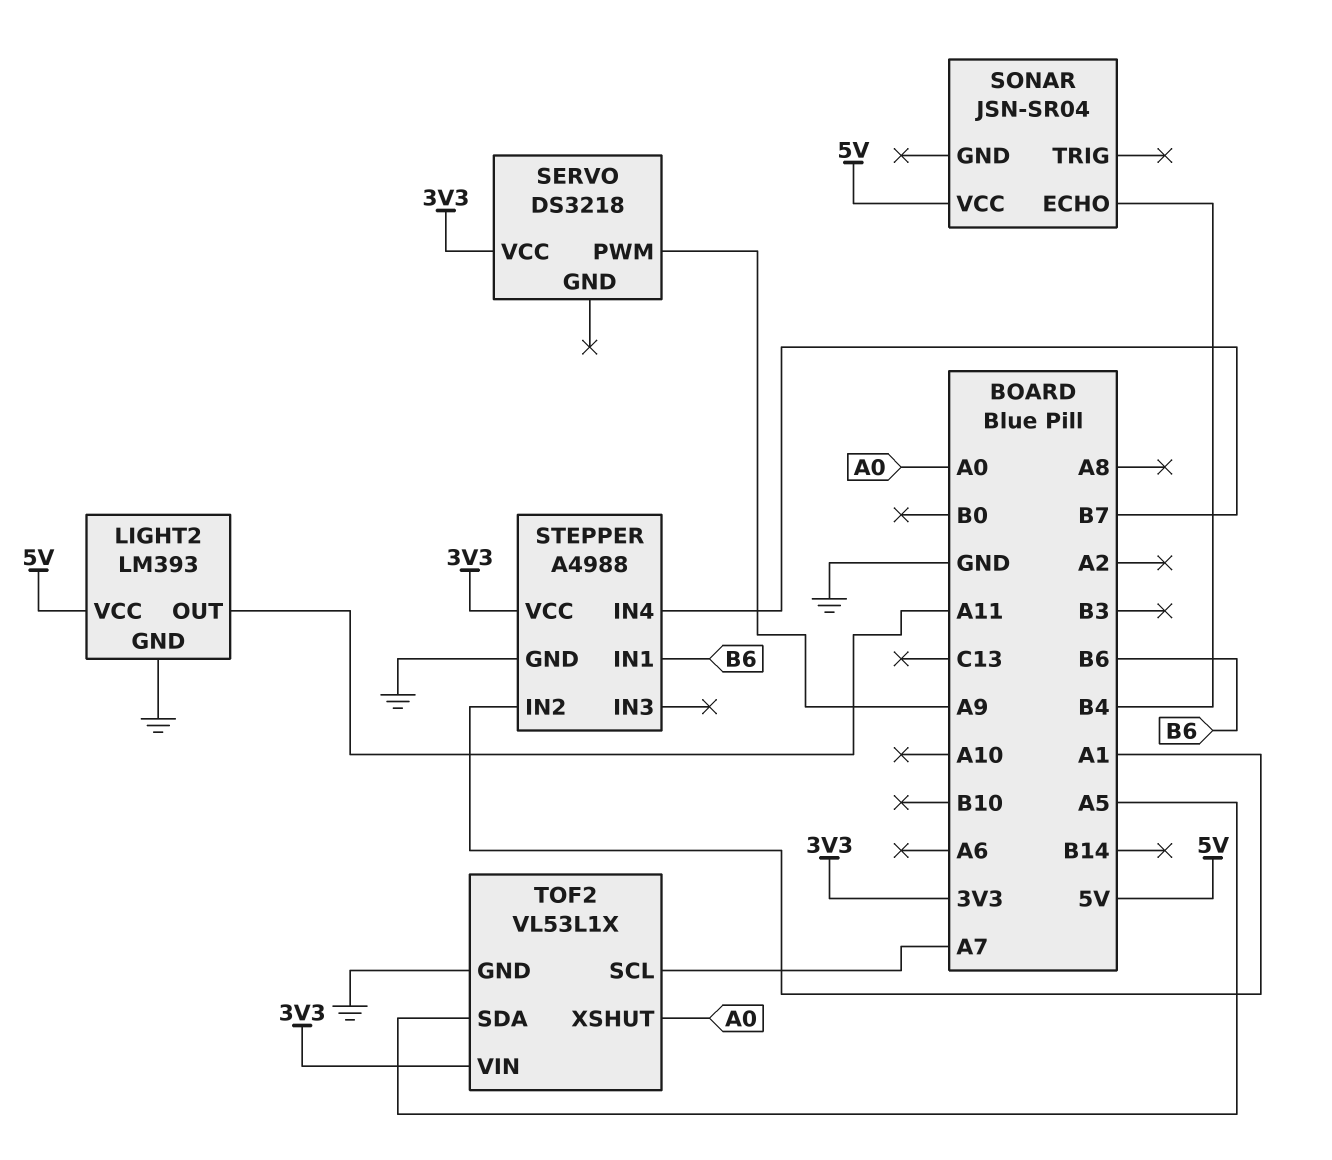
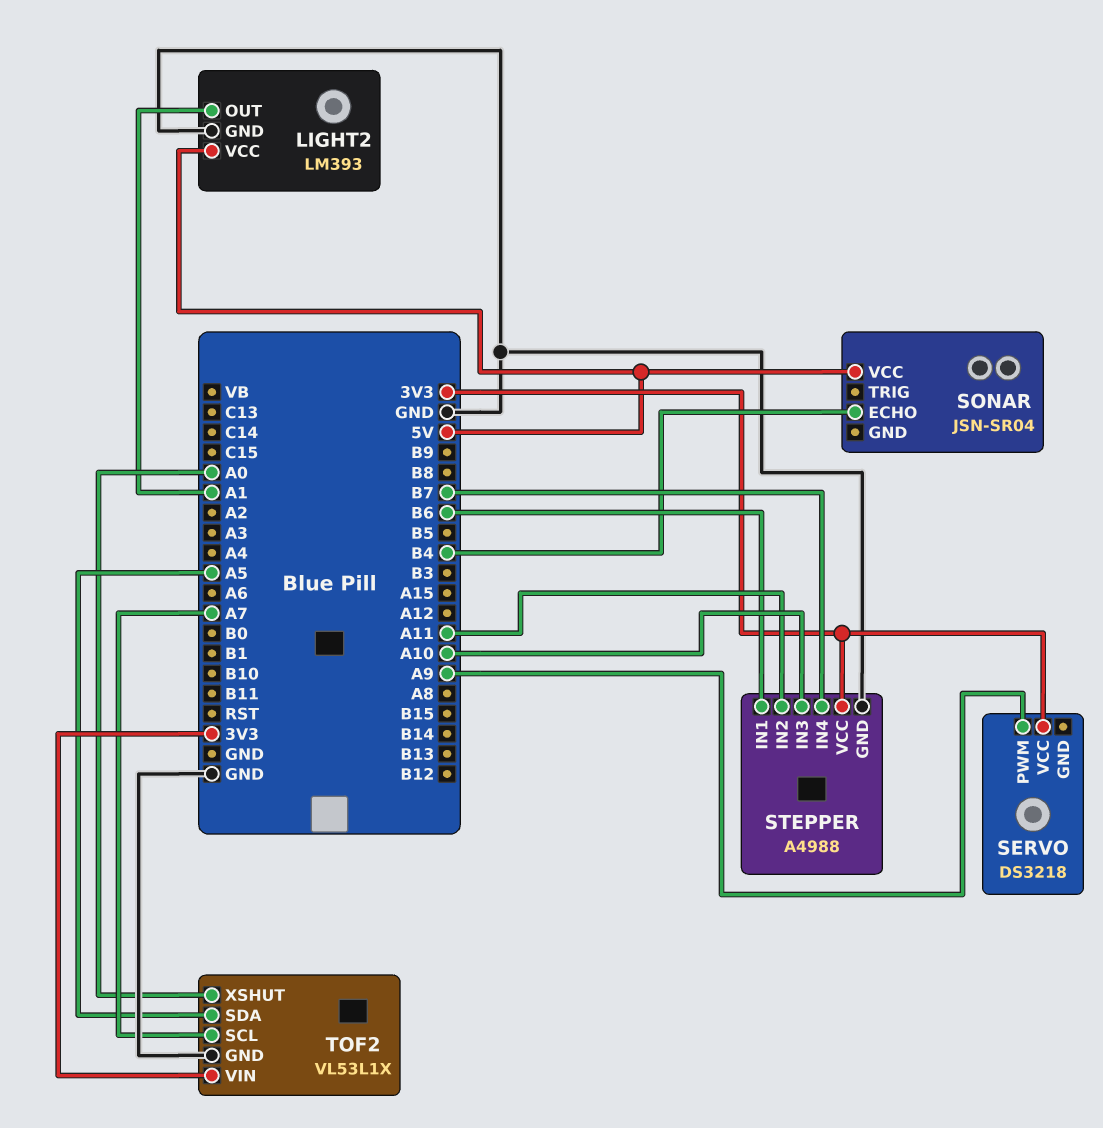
LIGHT2 pin OUT: A11 -> A1
STEPPER pin IN2: A1 -> A11
STEPPER pin IN3: none -> A10

